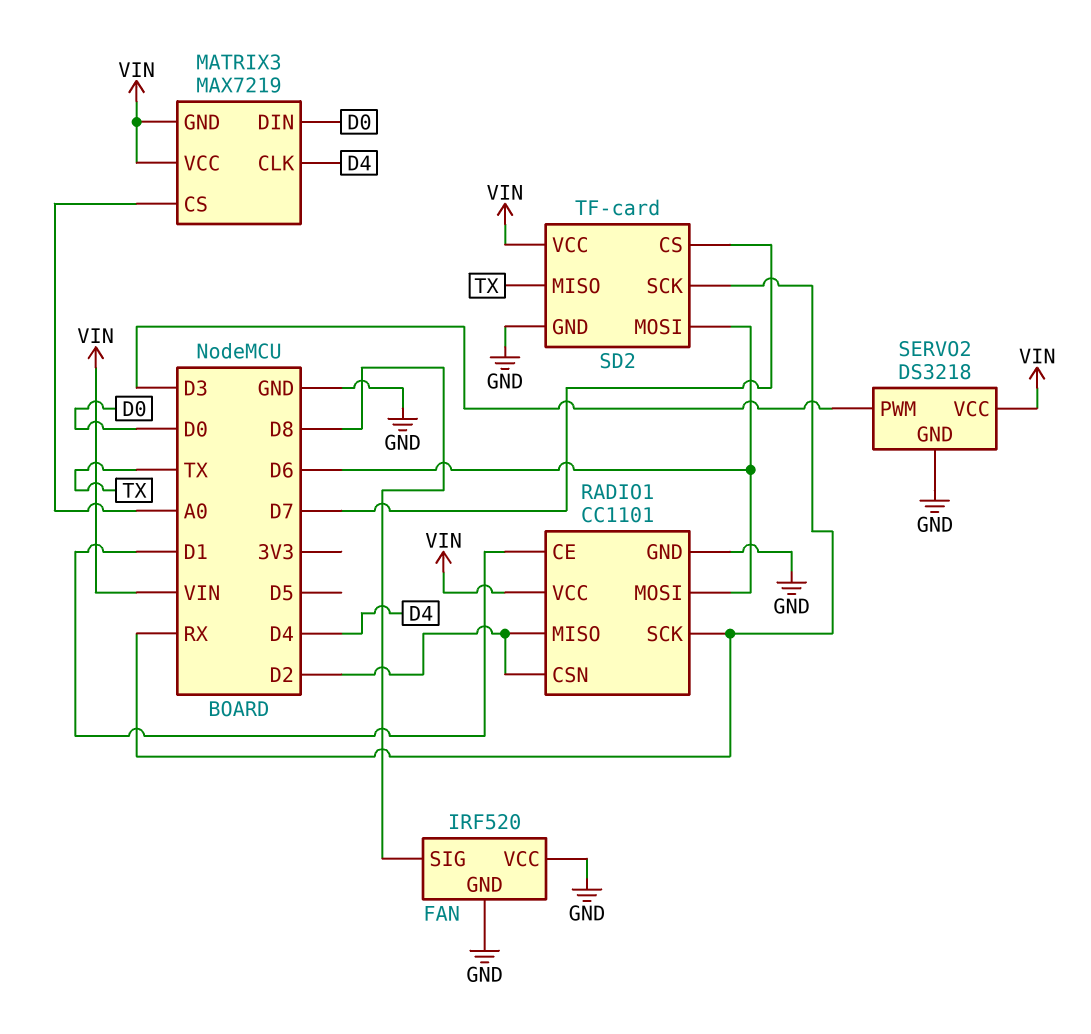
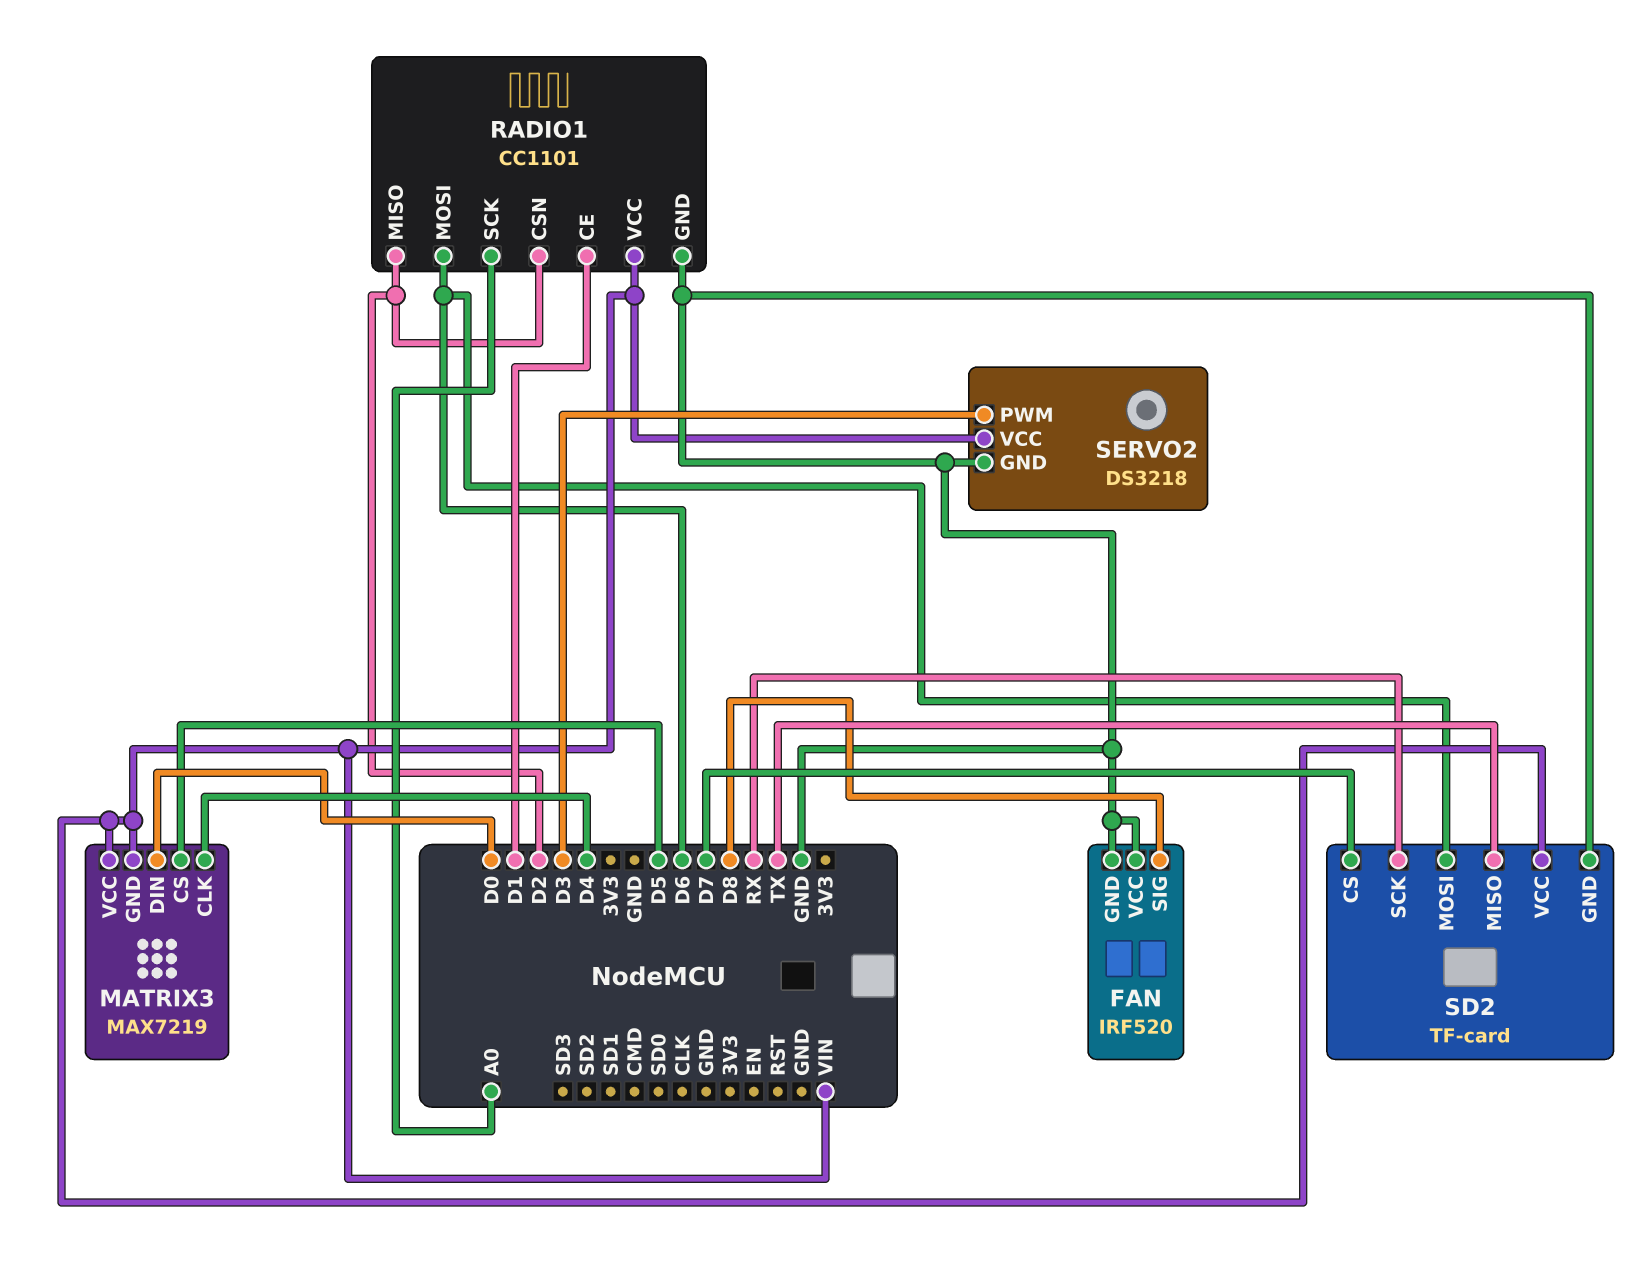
MATRIX3 pin CS: A0 -> D5
RADIO1 pin SCK: RX -> A0

